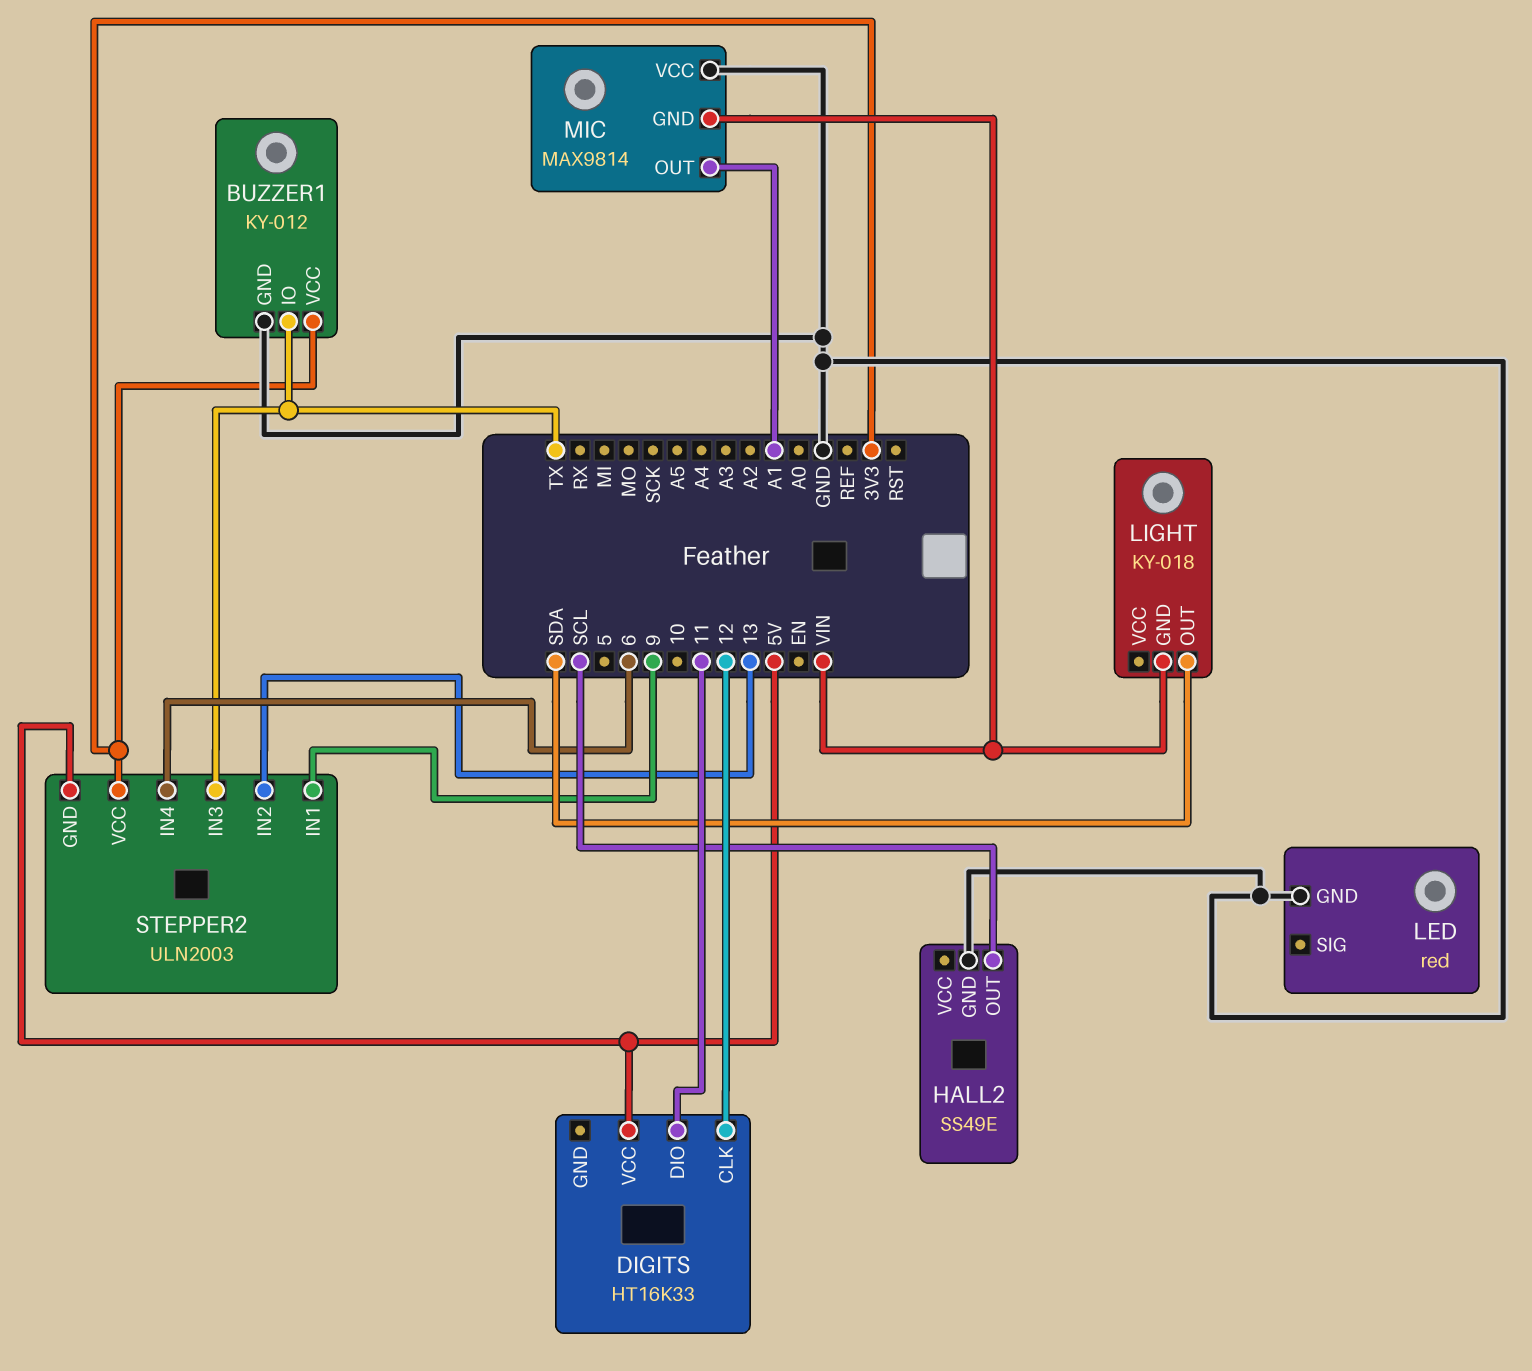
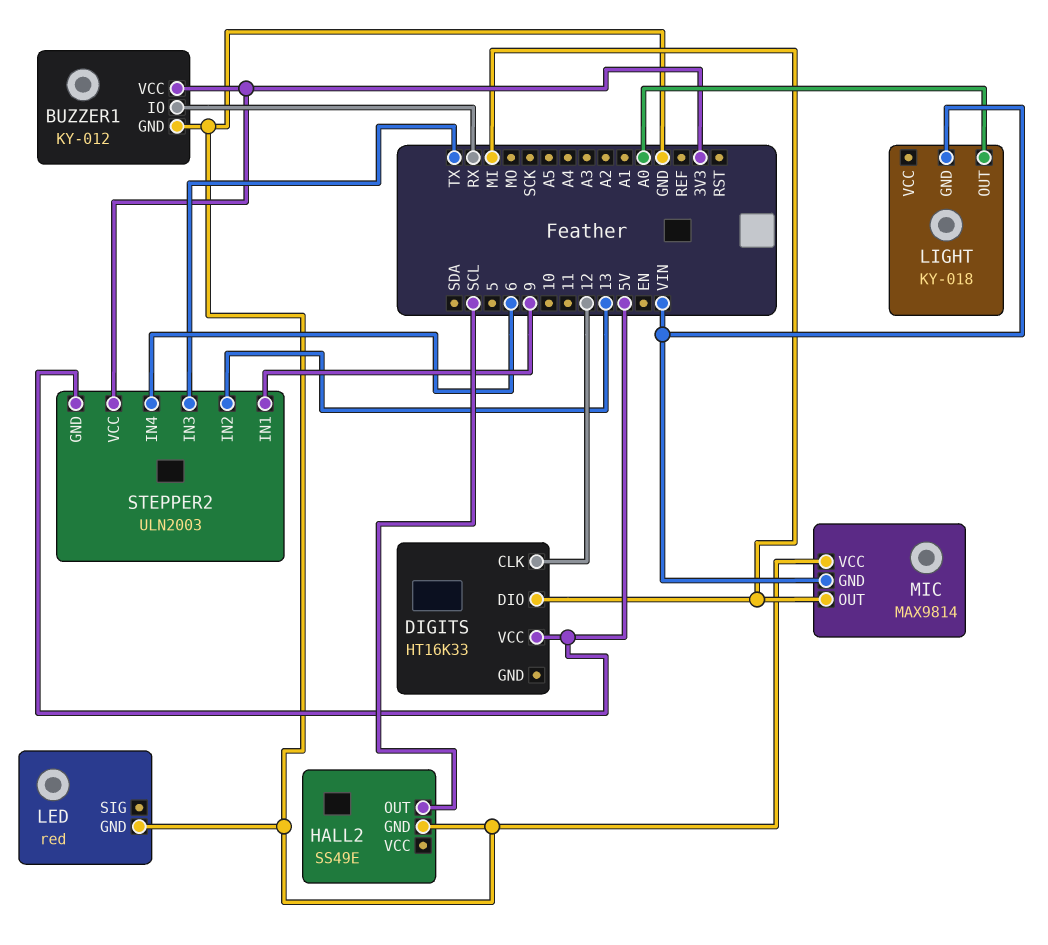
BUZZER1 pin IO: TX -> RX
DIGITS pin DIO: 11 -> MI
LIGHT pin OUT: SDA -> A0
MIC pin OUT: A1 -> MI

